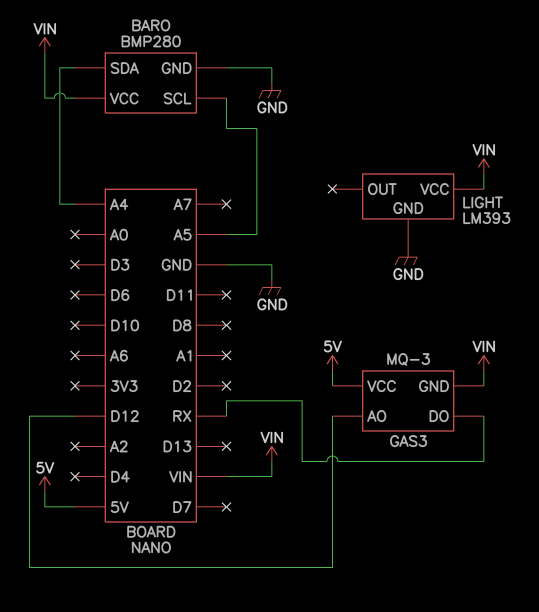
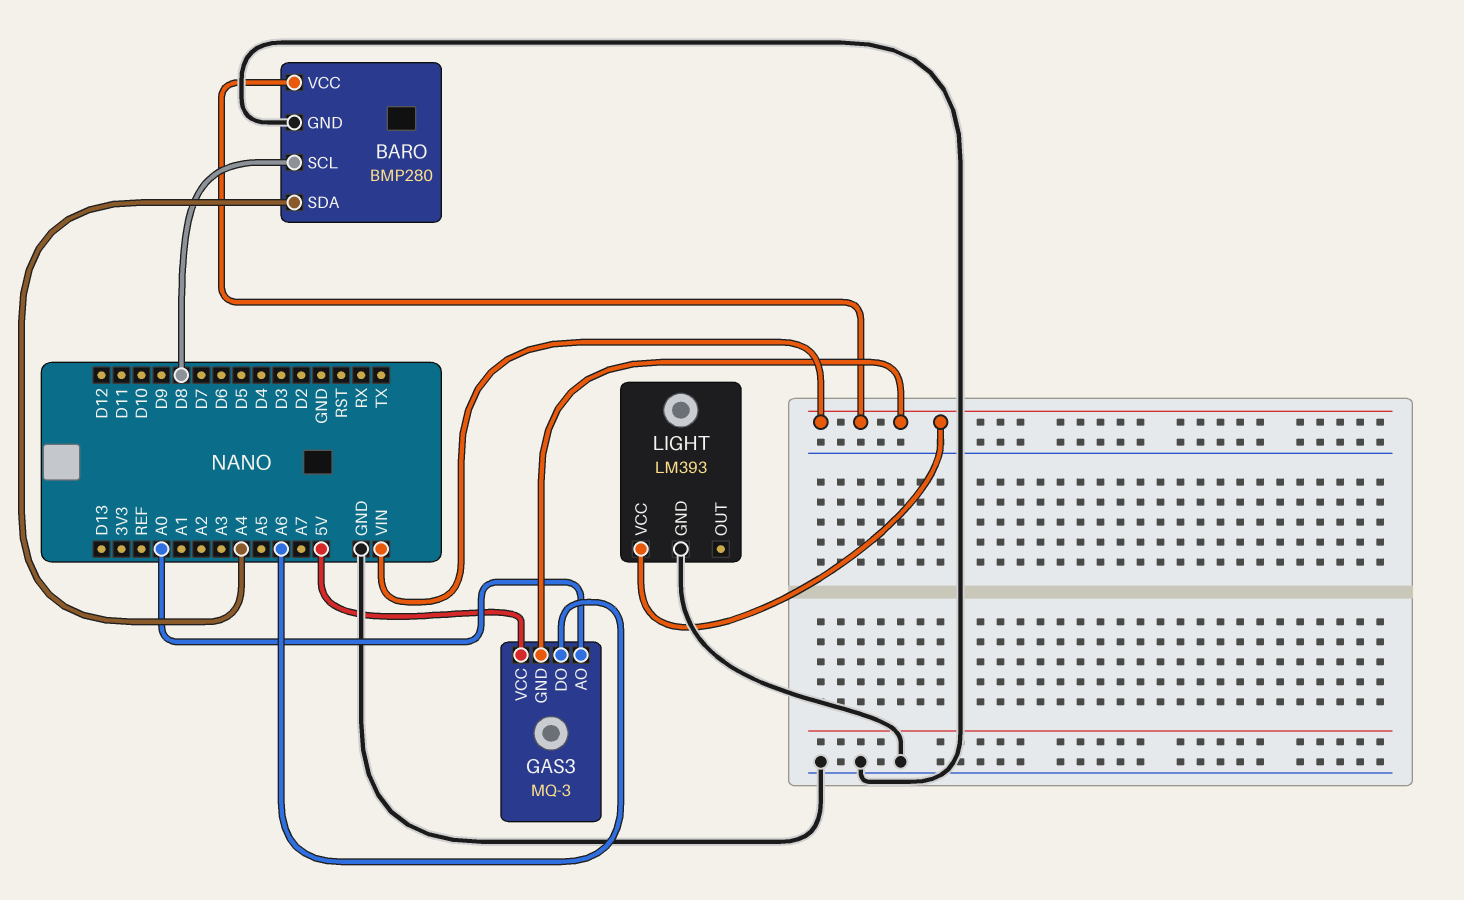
BARO pin SCL: A5 -> D8
GAS3 pin AO: D12 -> A0
GAS3 pin DO: RX -> A6

